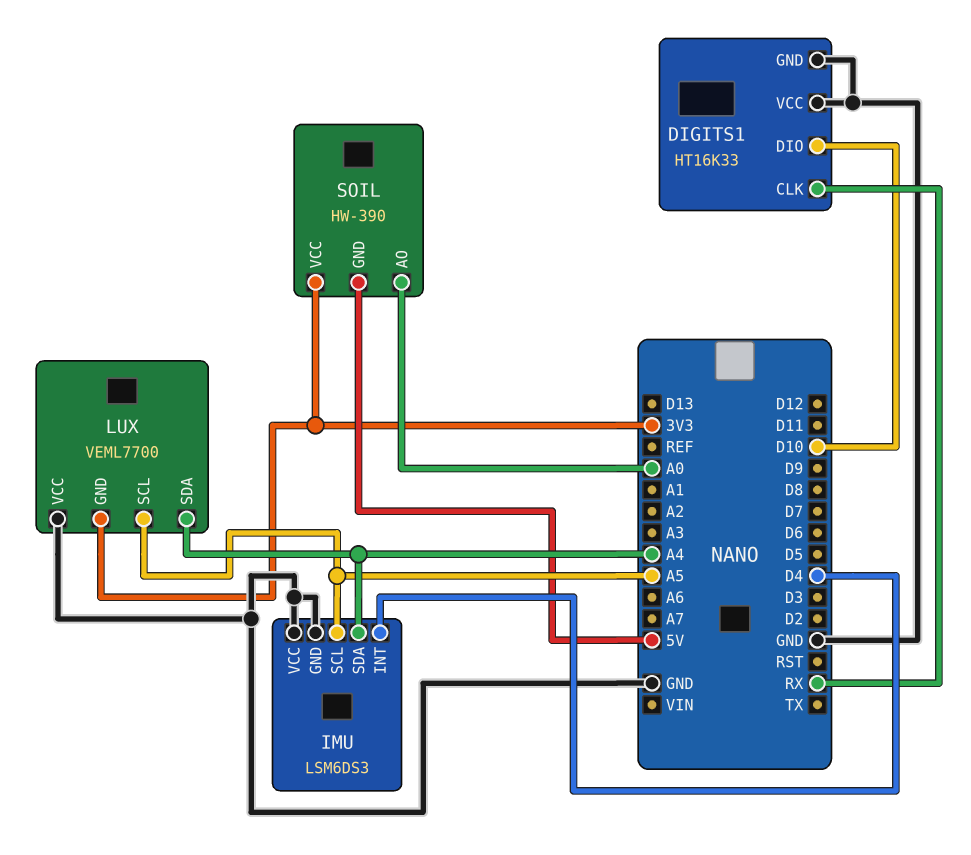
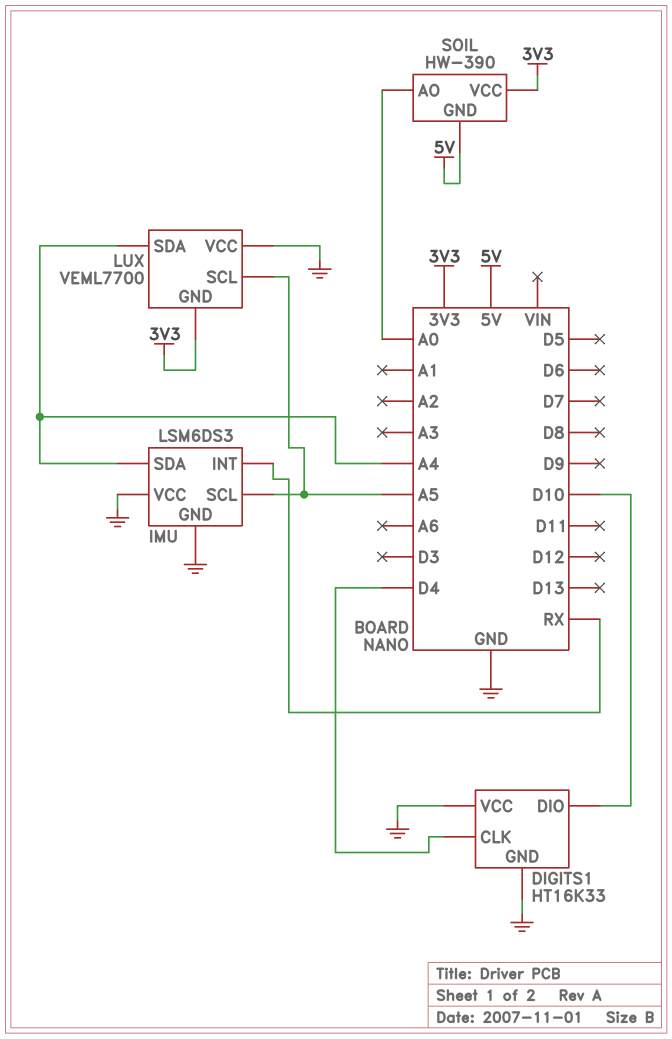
DIGITS1 pin CLK: RX -> D4
IMU pin INT: D4 -> RX

